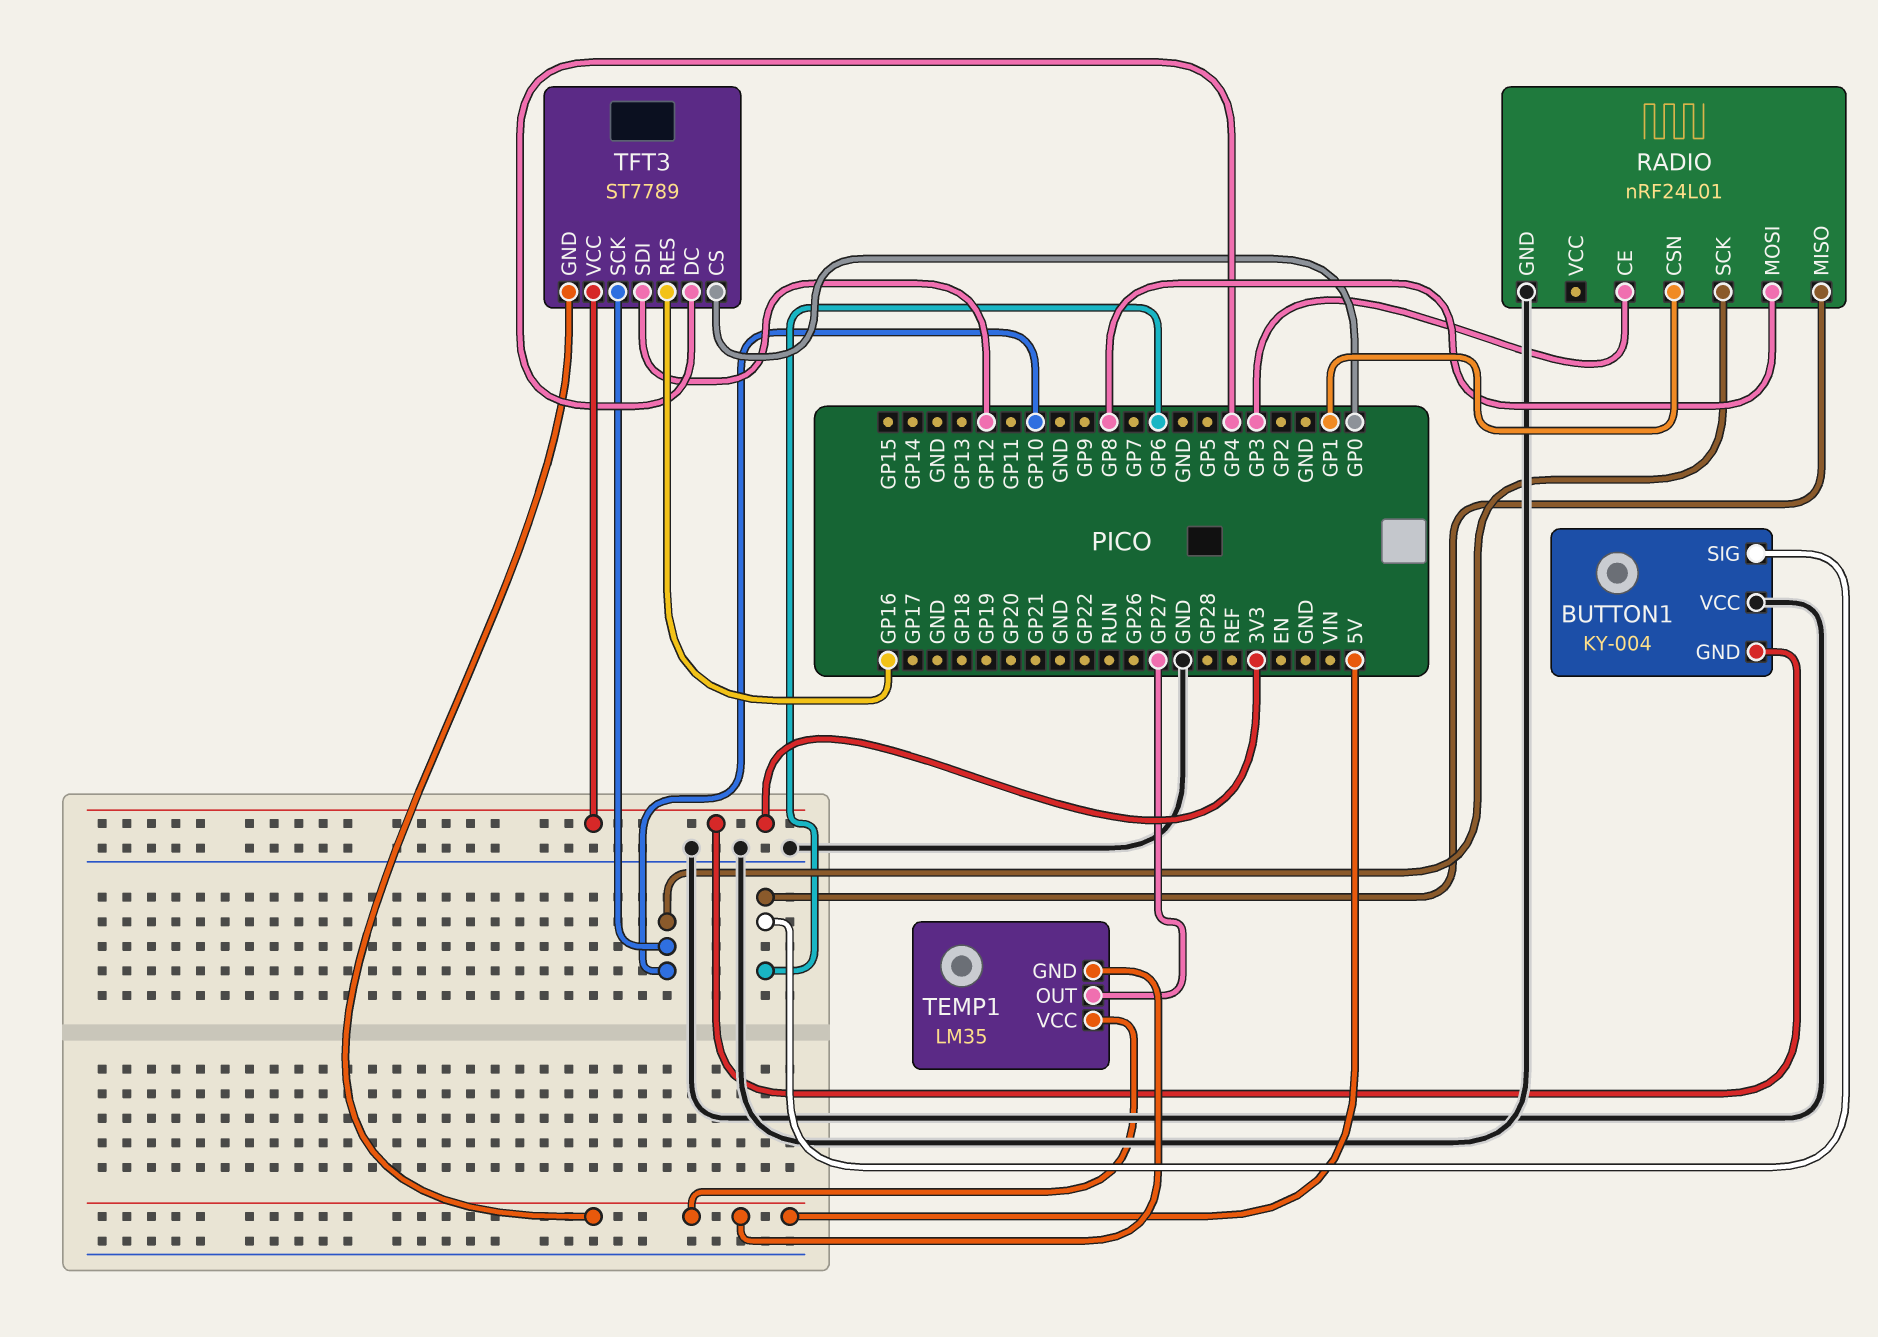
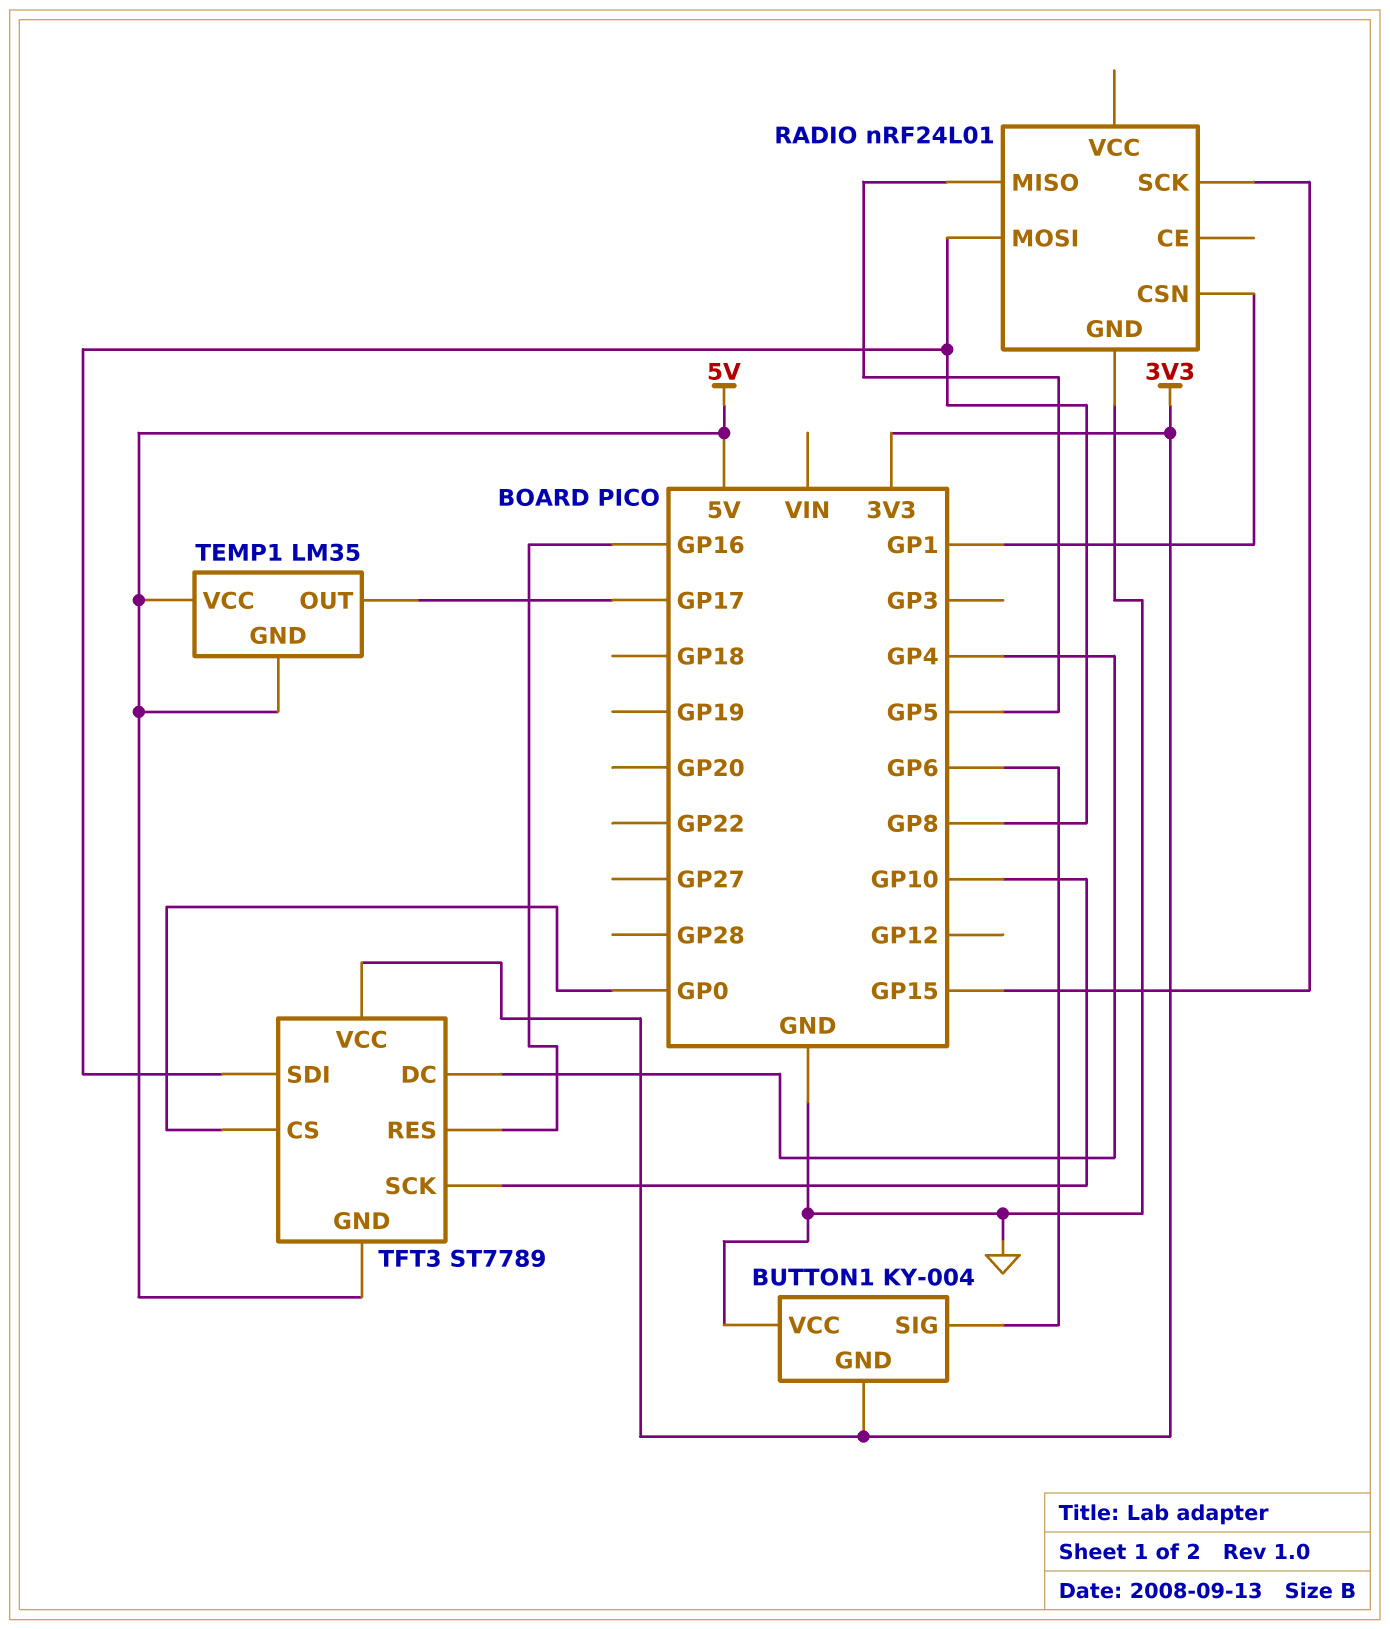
RADIO pin CE: GP3 -> none
RADIO pin MISO: GP6 -> GP5
RADIO pin SCK: GP10 -> GP15
TEMP1 pin OUT: GP27 -> GP17
TFT3 pin SDI: GP12 -> GP8

